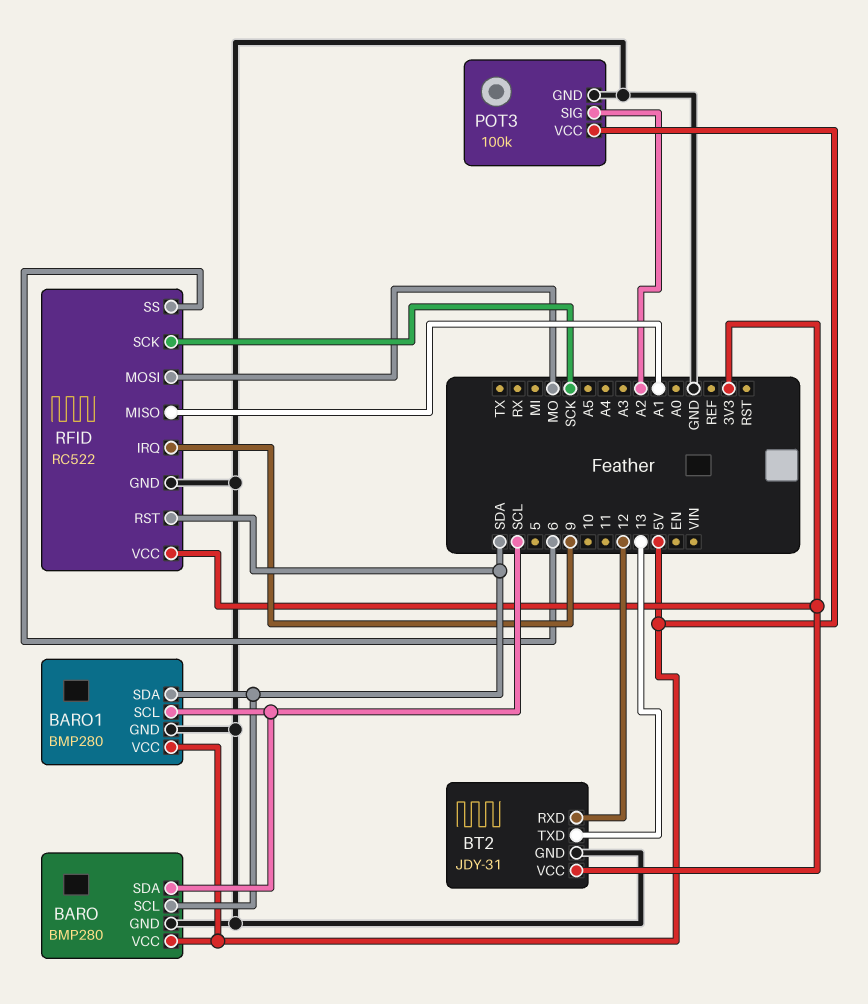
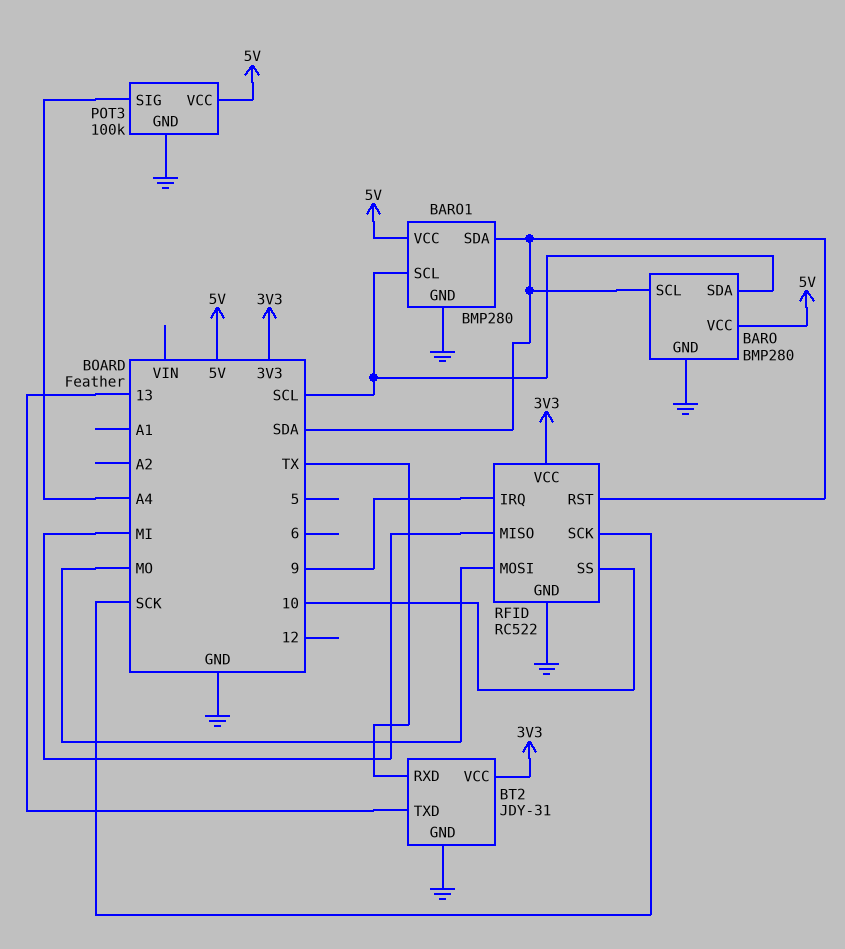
BT2 pin RXD: 12 -> TX
POT3 pin SIG: A2 -> A4
RFID pin MISO: A1 -> MI
RFID pin SS: 6 -> 10

